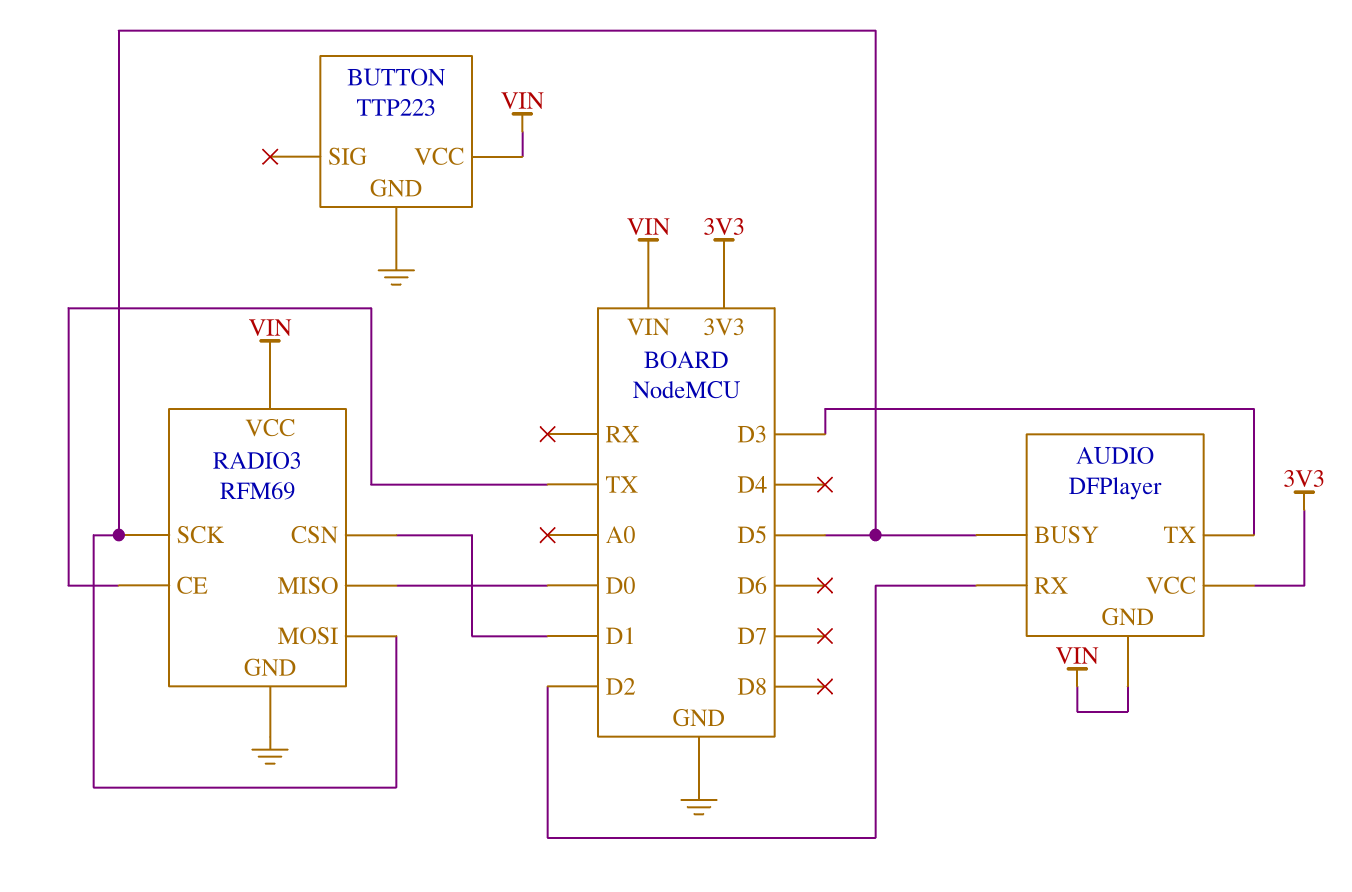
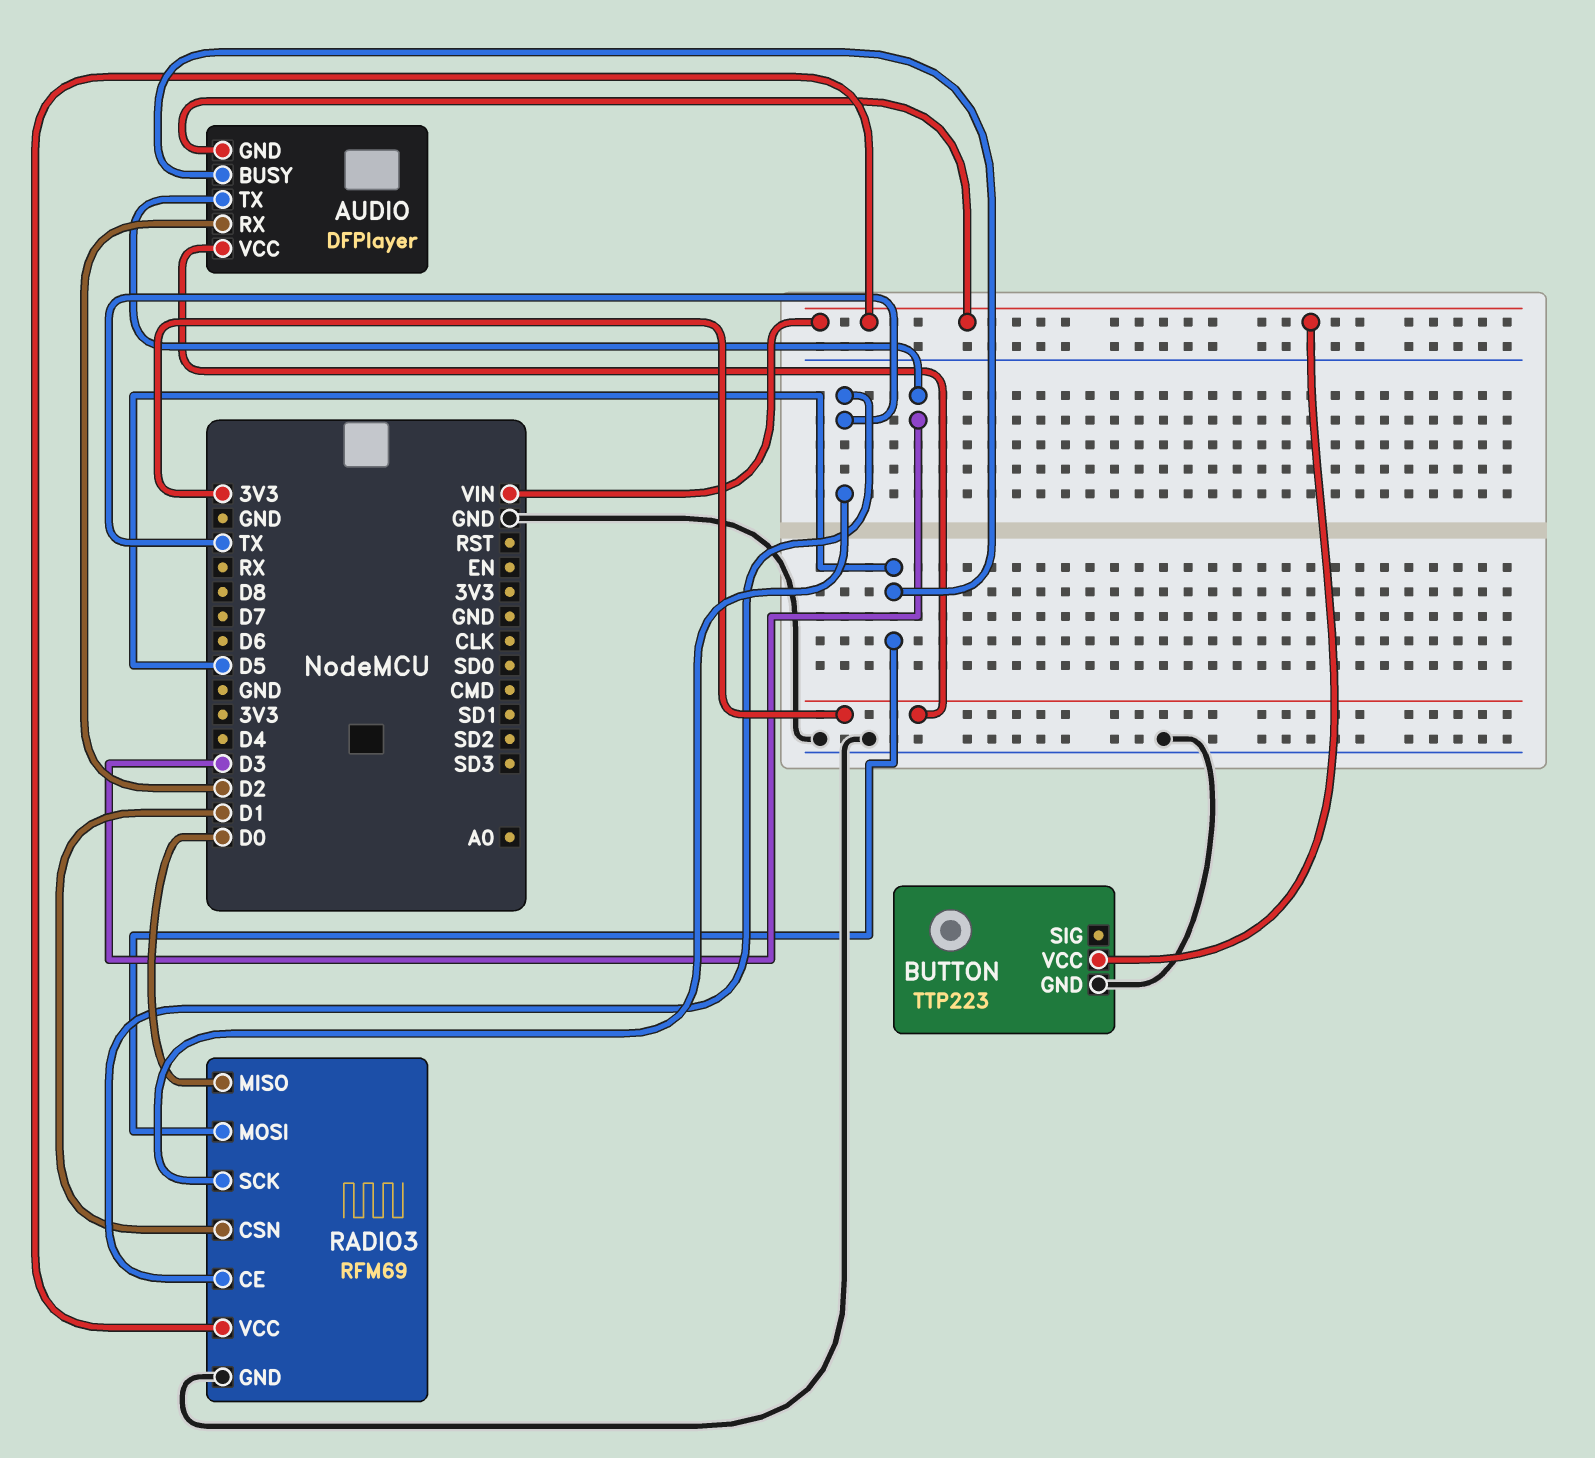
RADIO3 pin SCK: D5 -> TX

